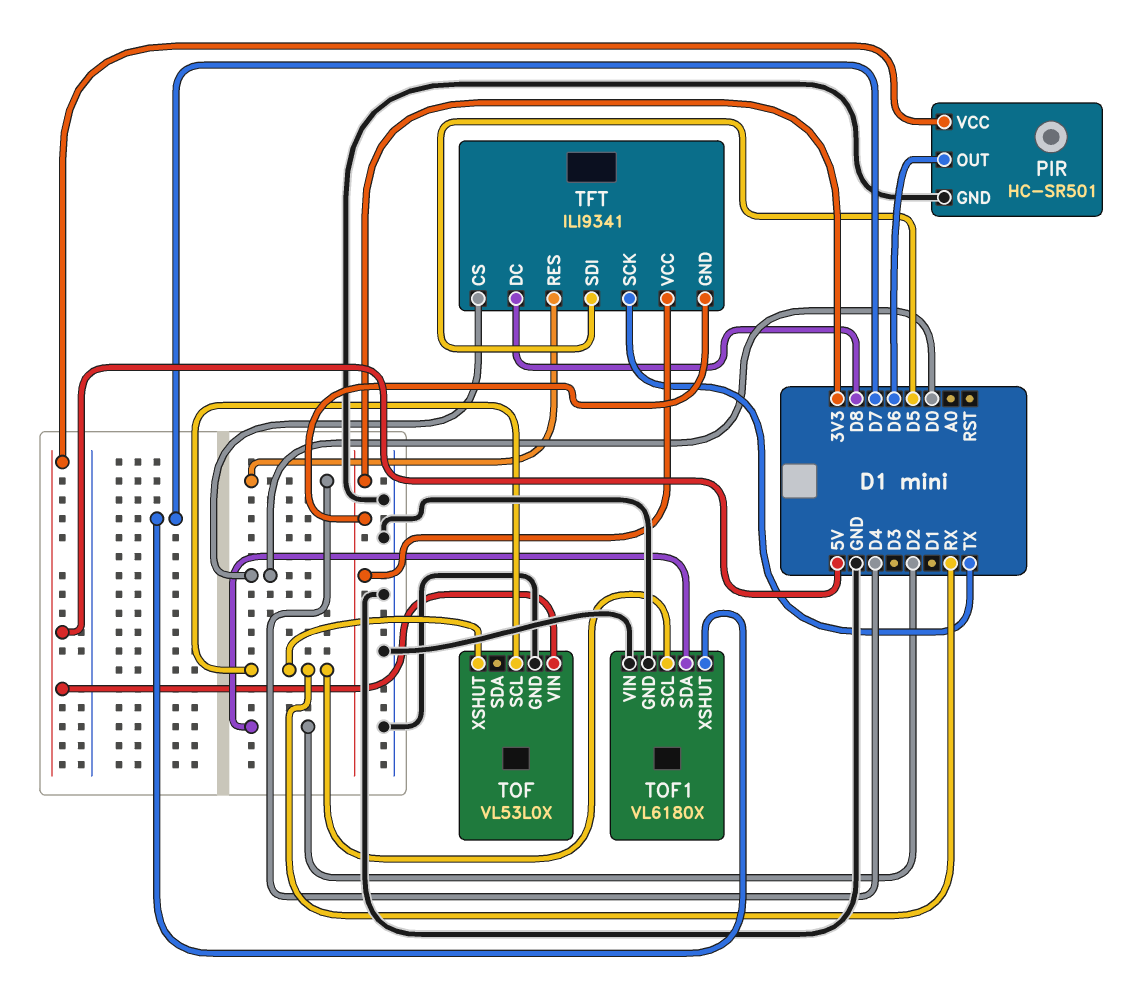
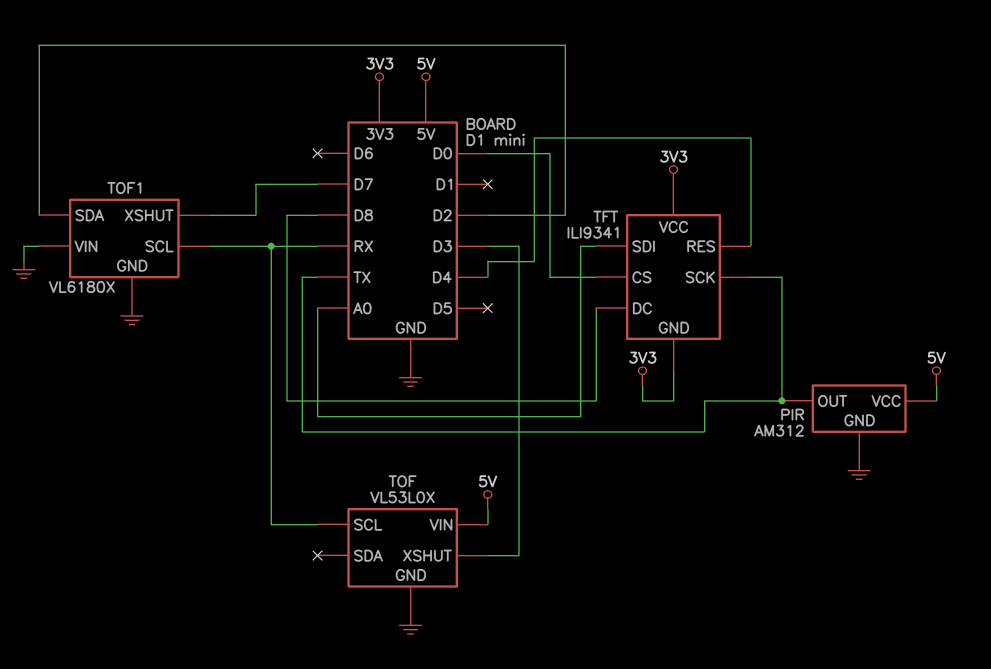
PIR: HC-SR501 -> AM312
PIR pin OUT: D6 -> TX
TFT pin SDI: D5 -> A0
TOF pin XSHUT: RX -> D3

